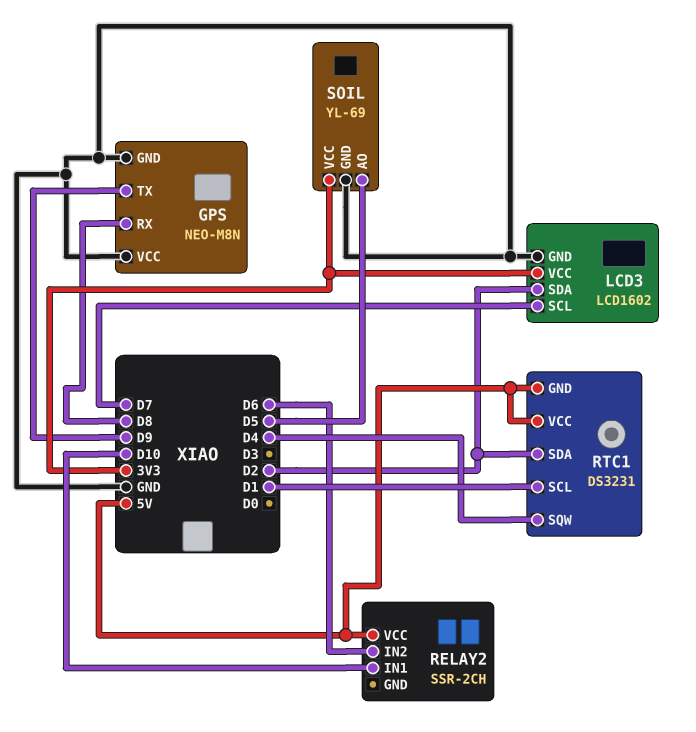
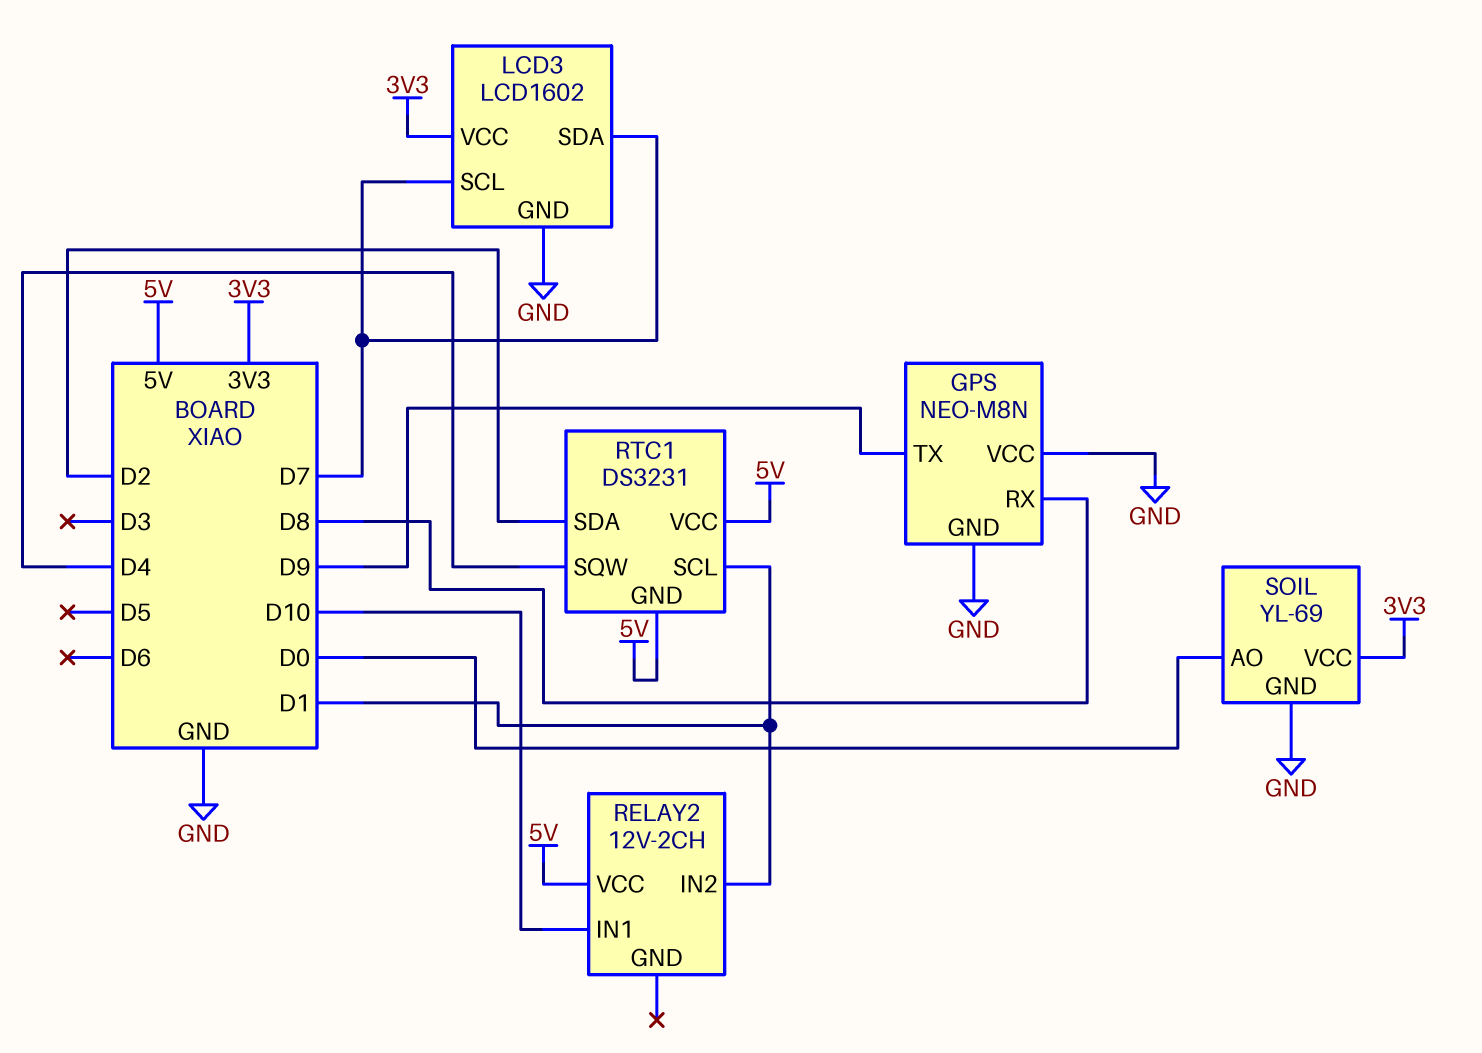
LCD3 pin SDA: D2 -> D7
RELAY2: SSR-2CH -> 12V-2CH
RELAY2 pin IN2: D6 -> D1
SOIL pin AO: D5 -> D0

